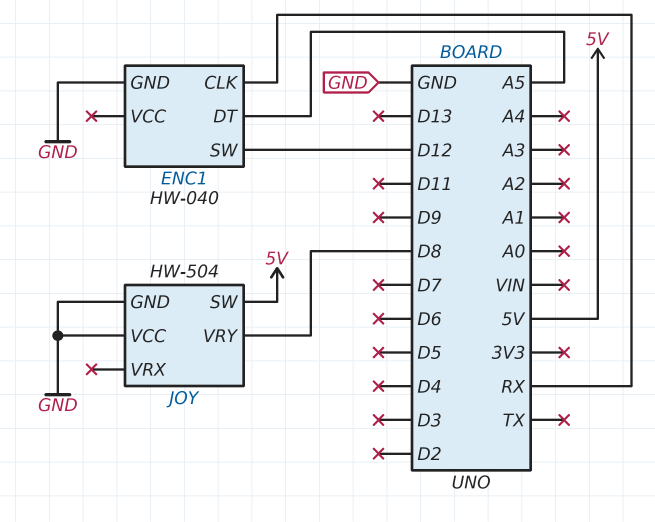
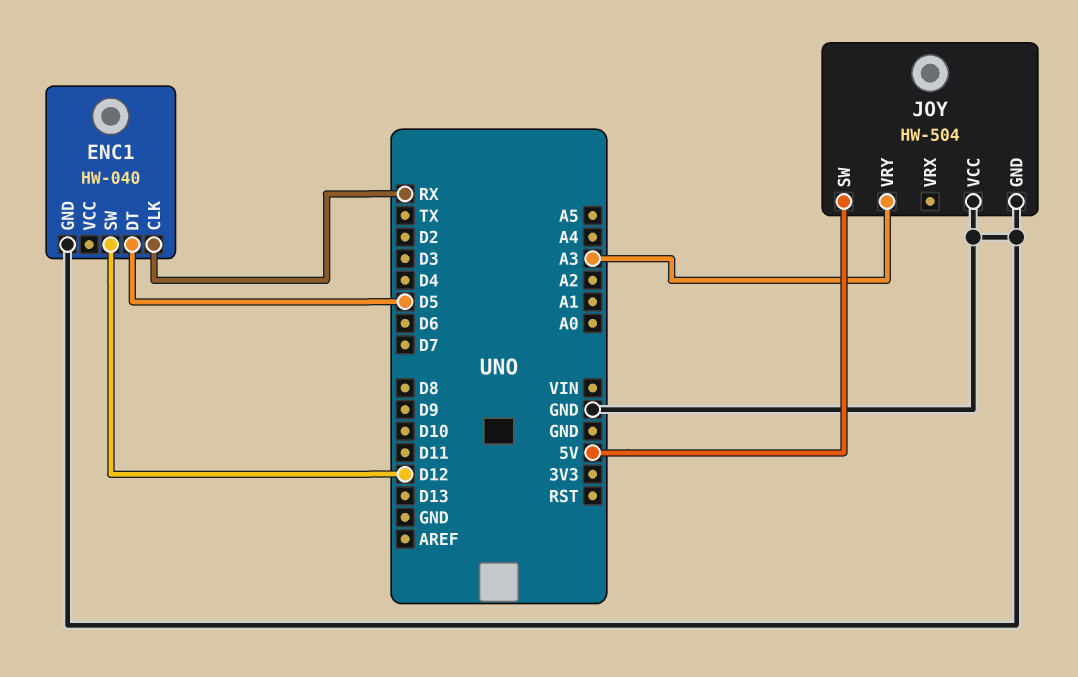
ENC1 pin DT: A5 -> D5
JOY pin VRY: D8 -> A3

